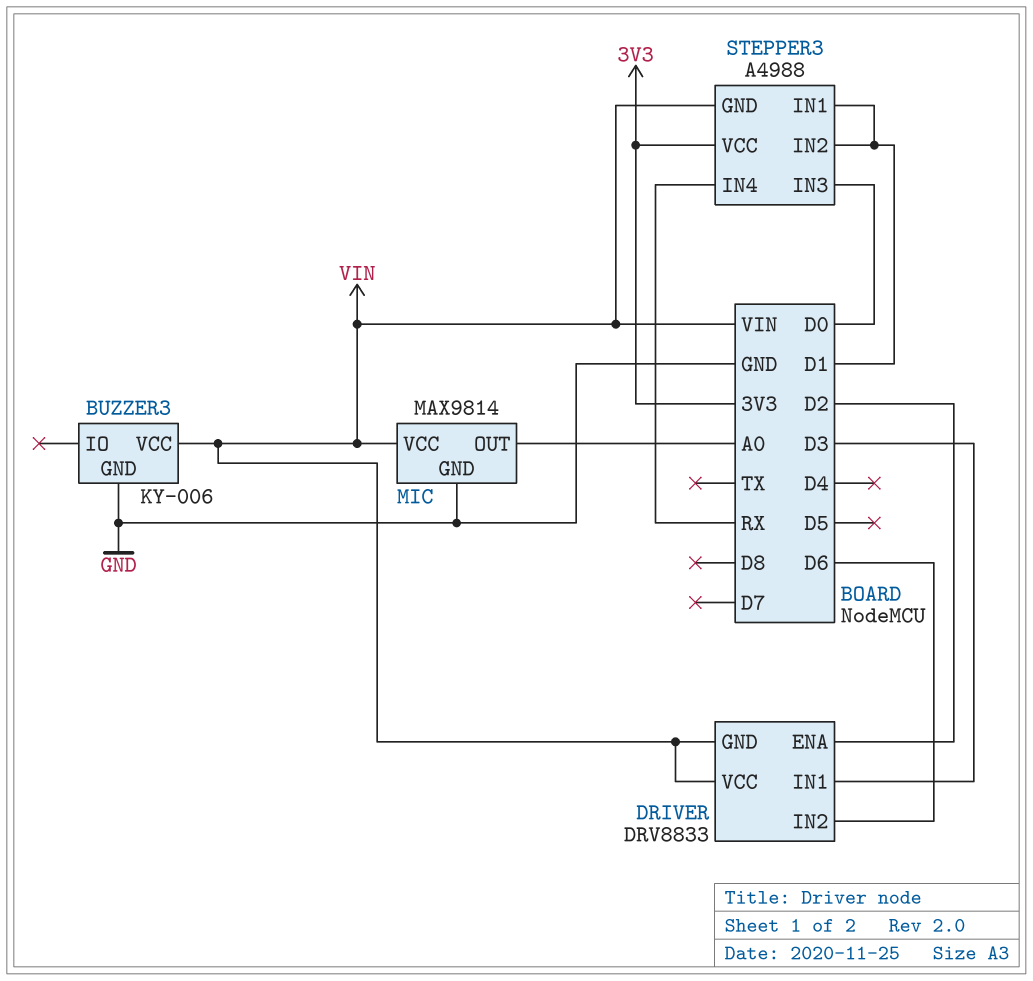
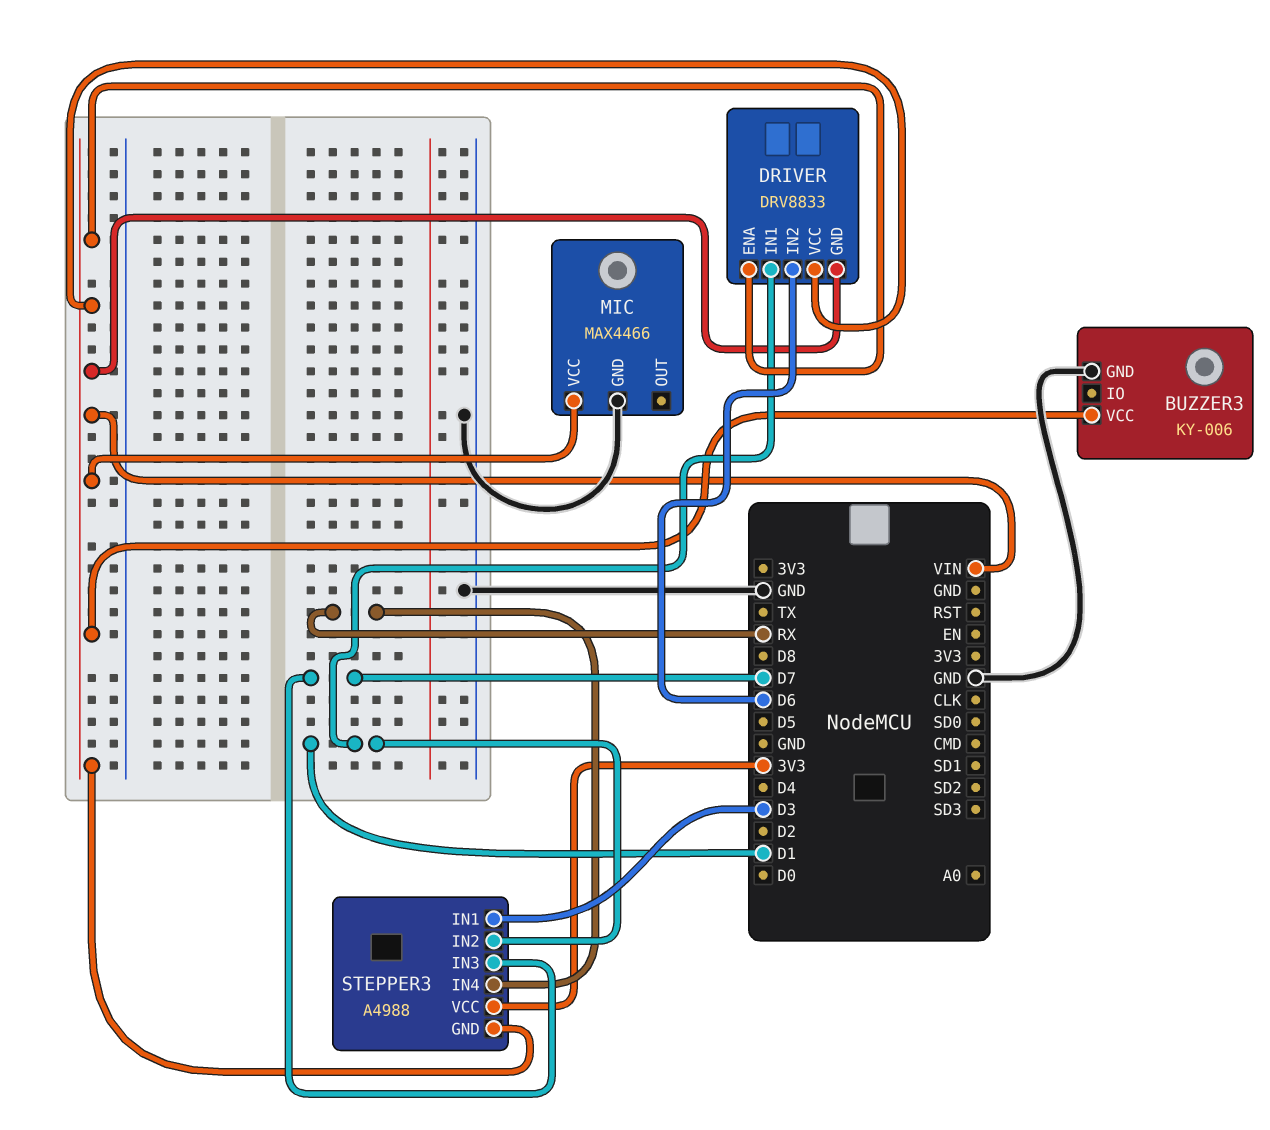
DRIVER pin ENA: D2 -> VIN
DRIVER pin IN1: D3 -> D1
MIC: MAX9814 -> MAX4466
MIC pin OUT: A0 -> none
STEPPER3 pin IN1: D1 -> D3
STEPPER3 pin IN3: D0 -> D7

